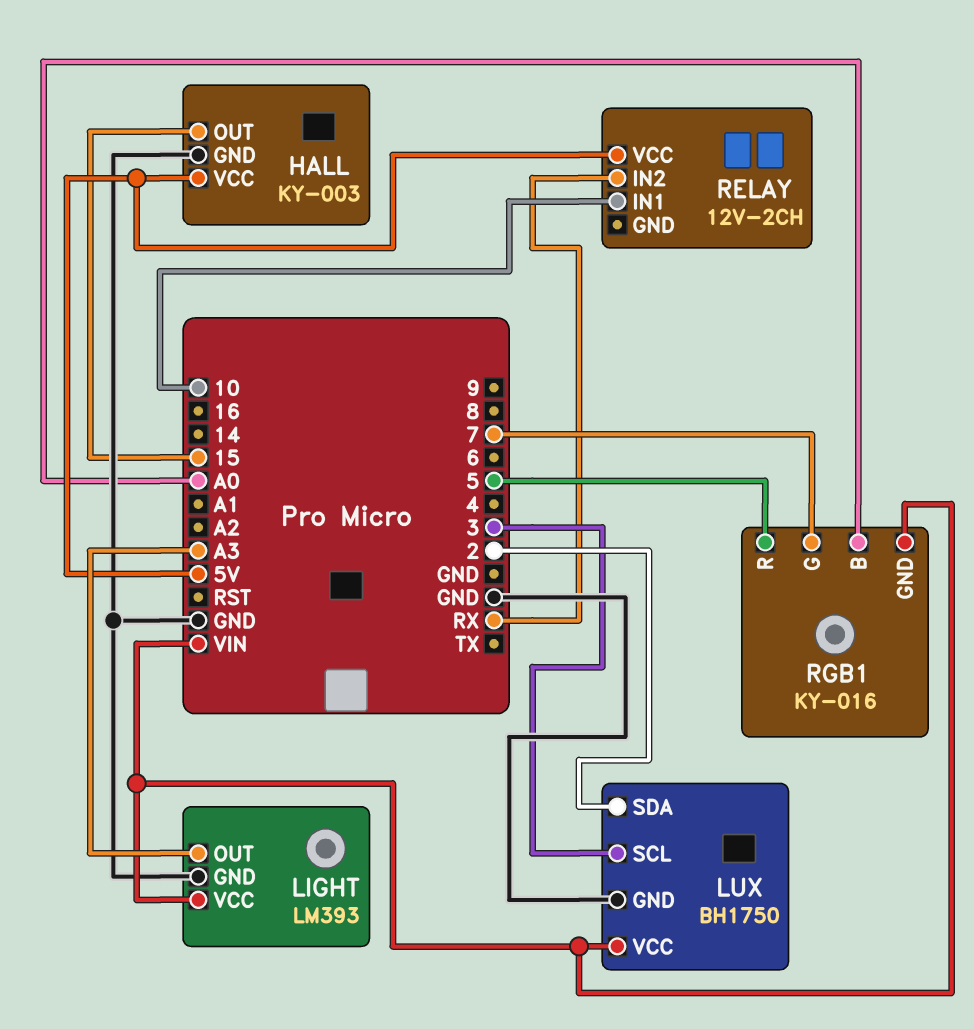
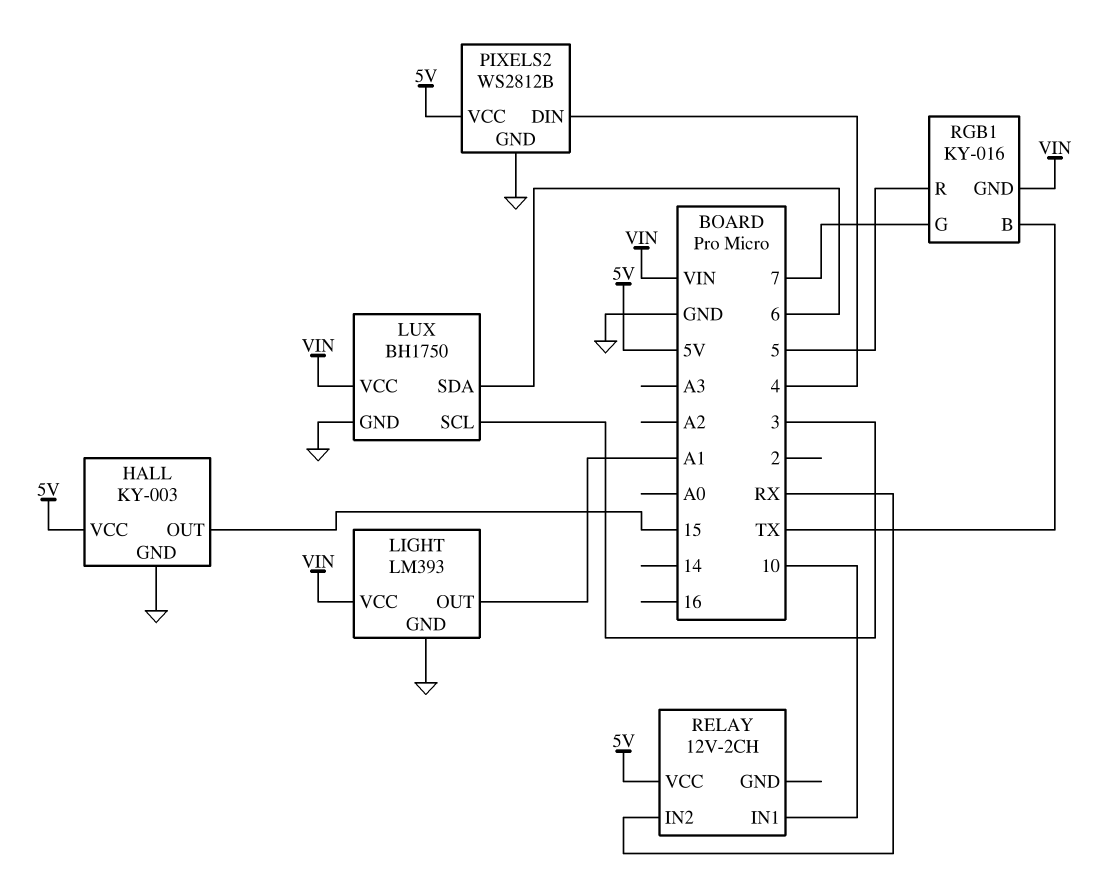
LIGHT pin OUT: A3 -> A1
LUX pin SDA: 2 -> 6
PIXELS2: none -> WS2812B
PIXELS2 pin DIN: none -> 4
PIXELS2 pin GND: none -> GND
PIXELS2 pin VCC: none -> 5V
RGB1 pin B: A0 -> TX

